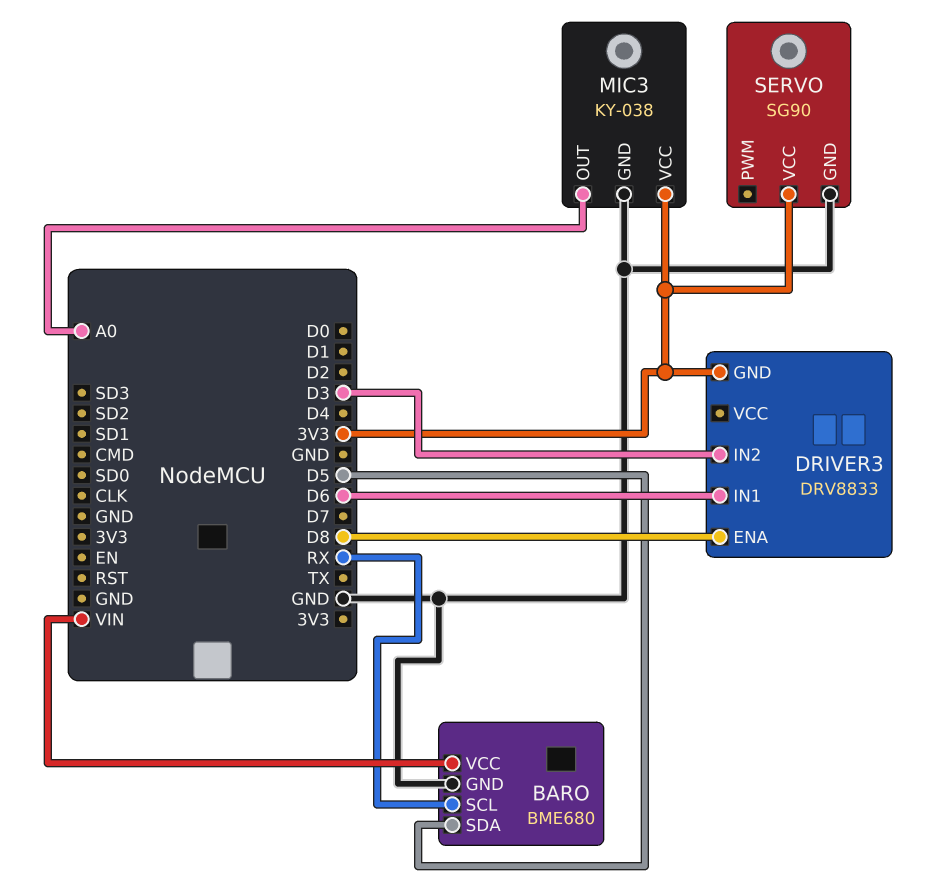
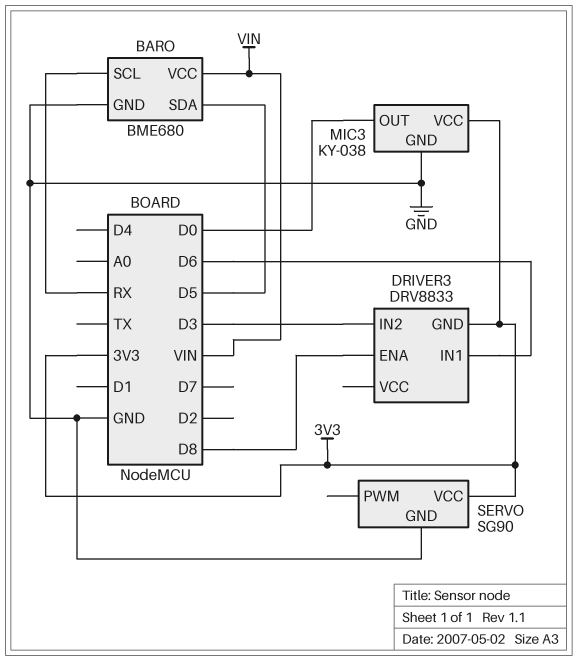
MIC3 pin OUT: A0 -> D0

